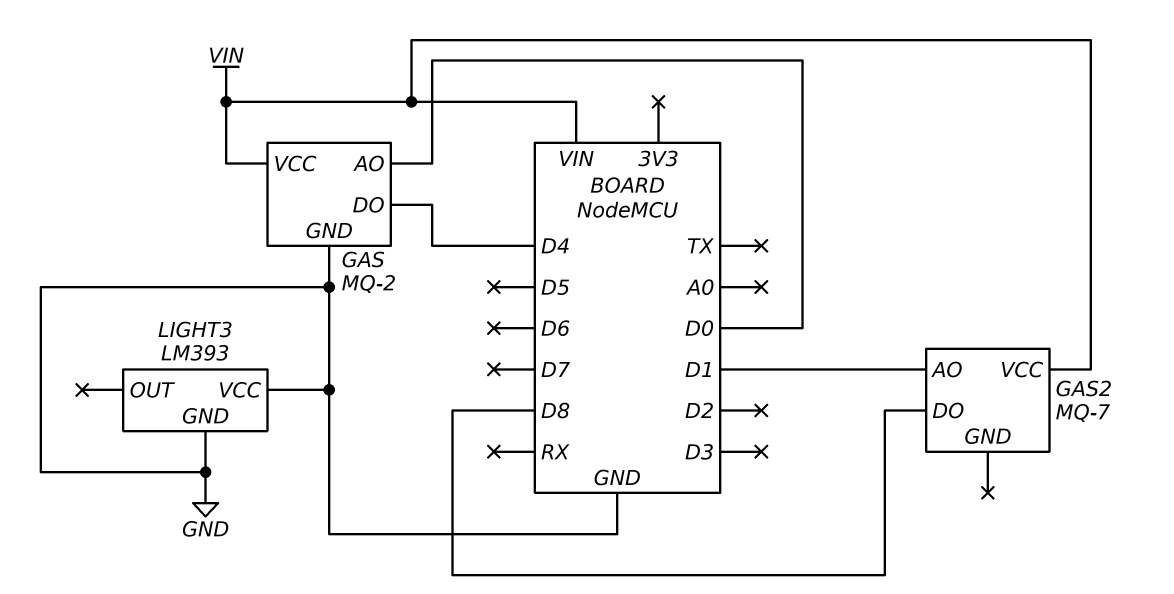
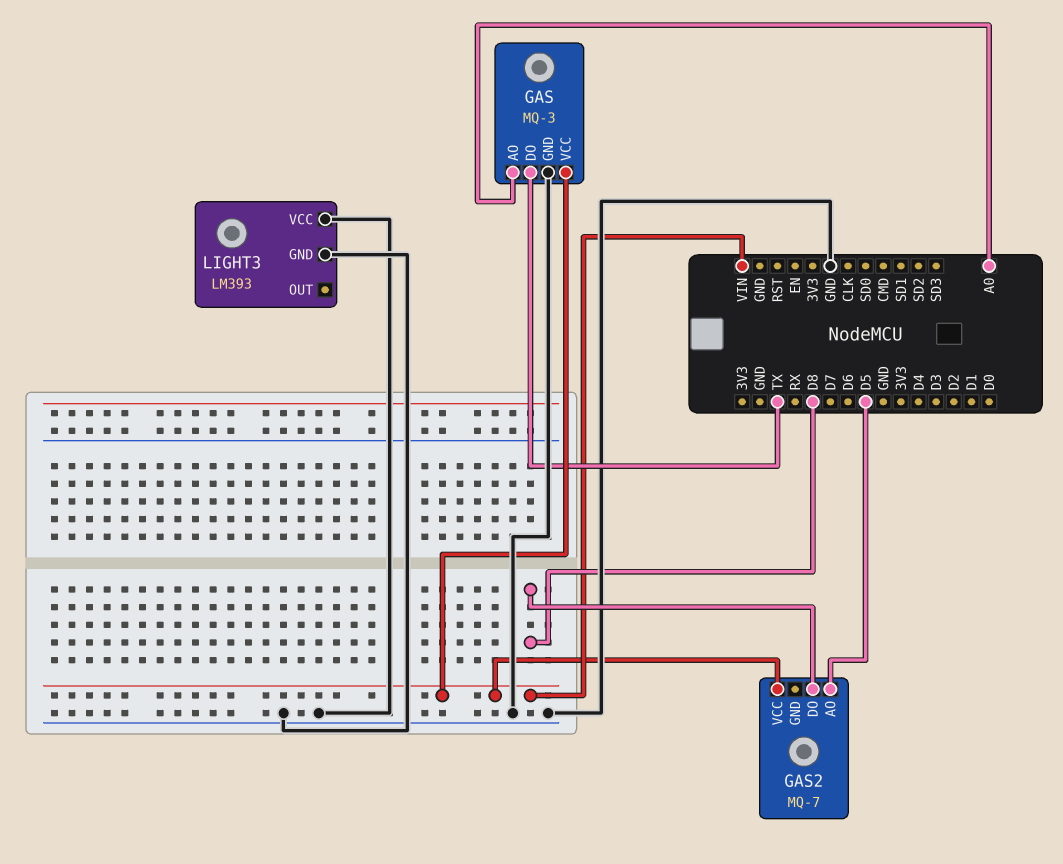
GAS: MQ-2 -> MQ-3
GAS pin AO: D0 -> A0
GAS pin DO: D4 -> TX
GAS2 pin AO: D1 -> D5

